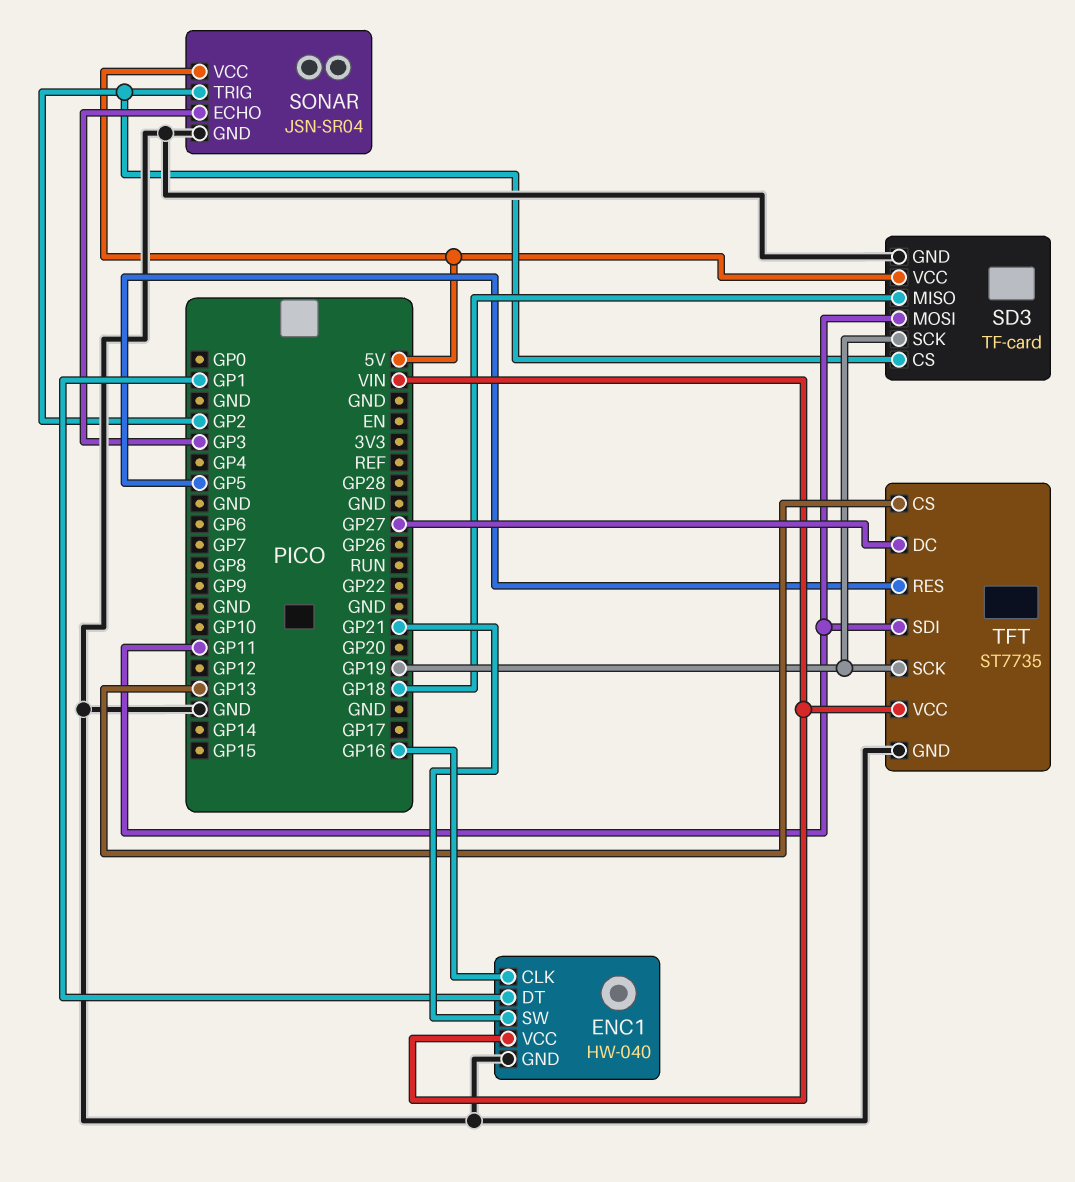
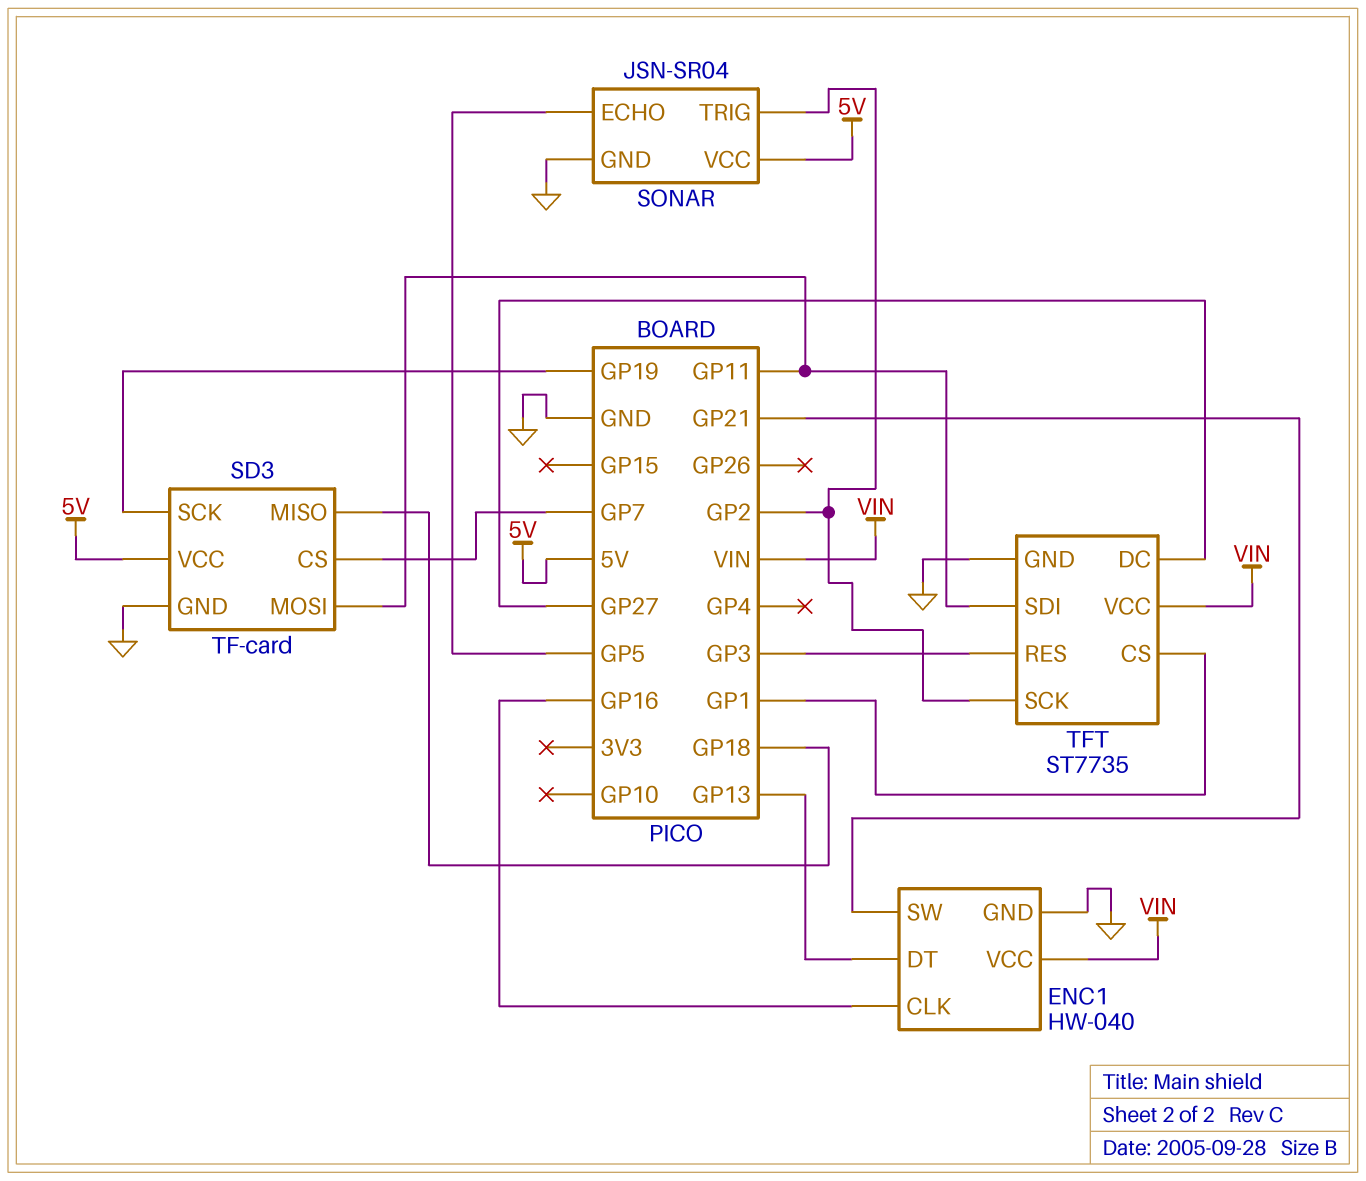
ENC1 pin DT: GP1 -> GP13
SD3 pin CS: GP2 -> GP7
SONAR pin ECHO: GP3 -> GP5
TFT pin CS: GP13 -> GP1
TFT pin RES: GP5 -> GP3
TFT pin SCK: GP19 -> GP2

